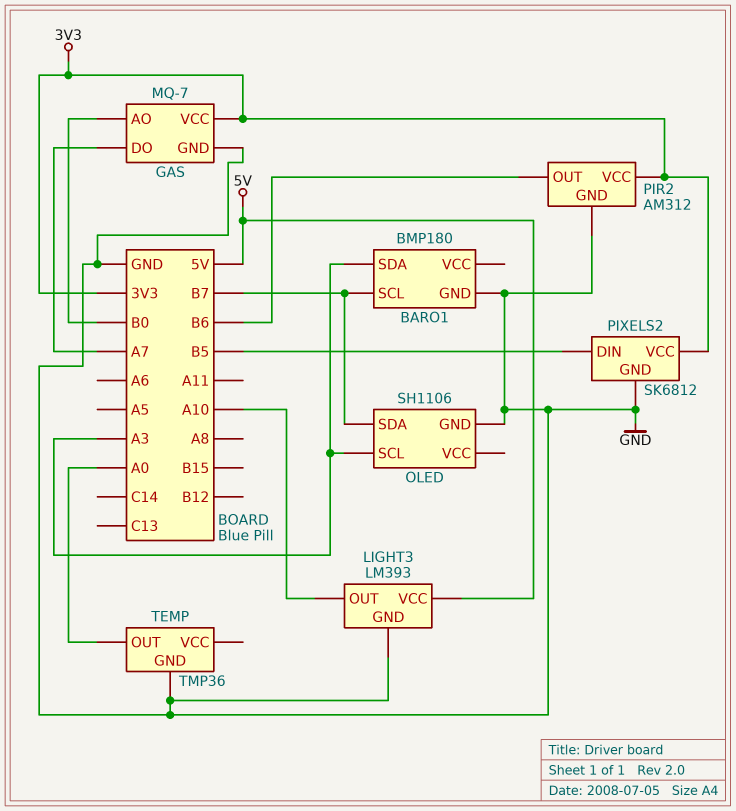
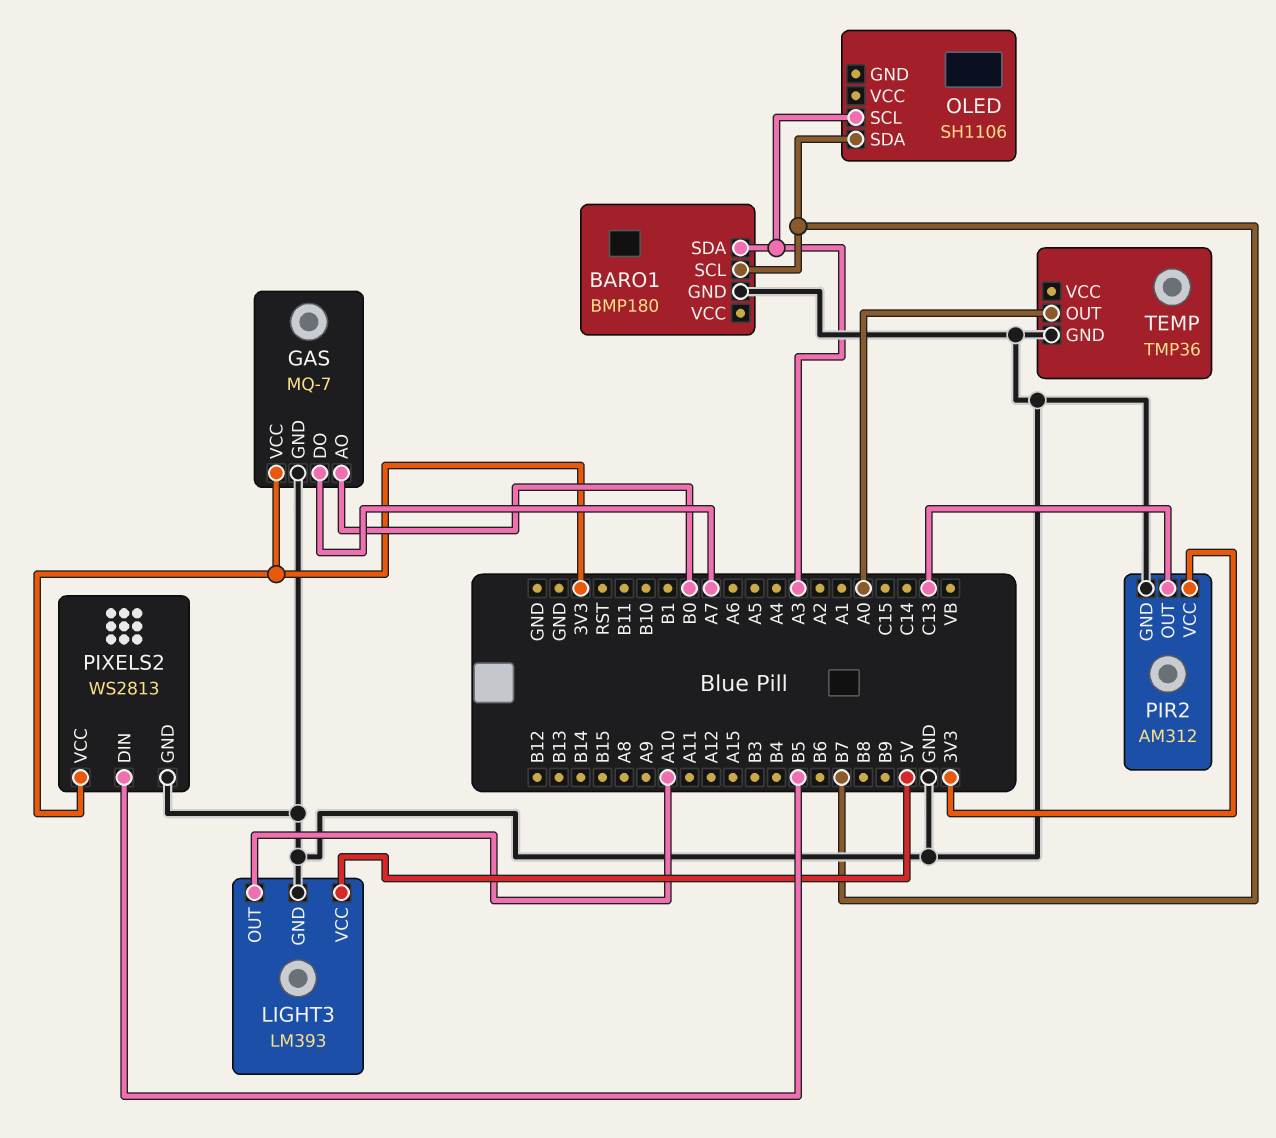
OLED pin GND: GND -> none
PIR2 pin OUT: B6 -> C13
PIXELS2: SK6812 -> WS2813

